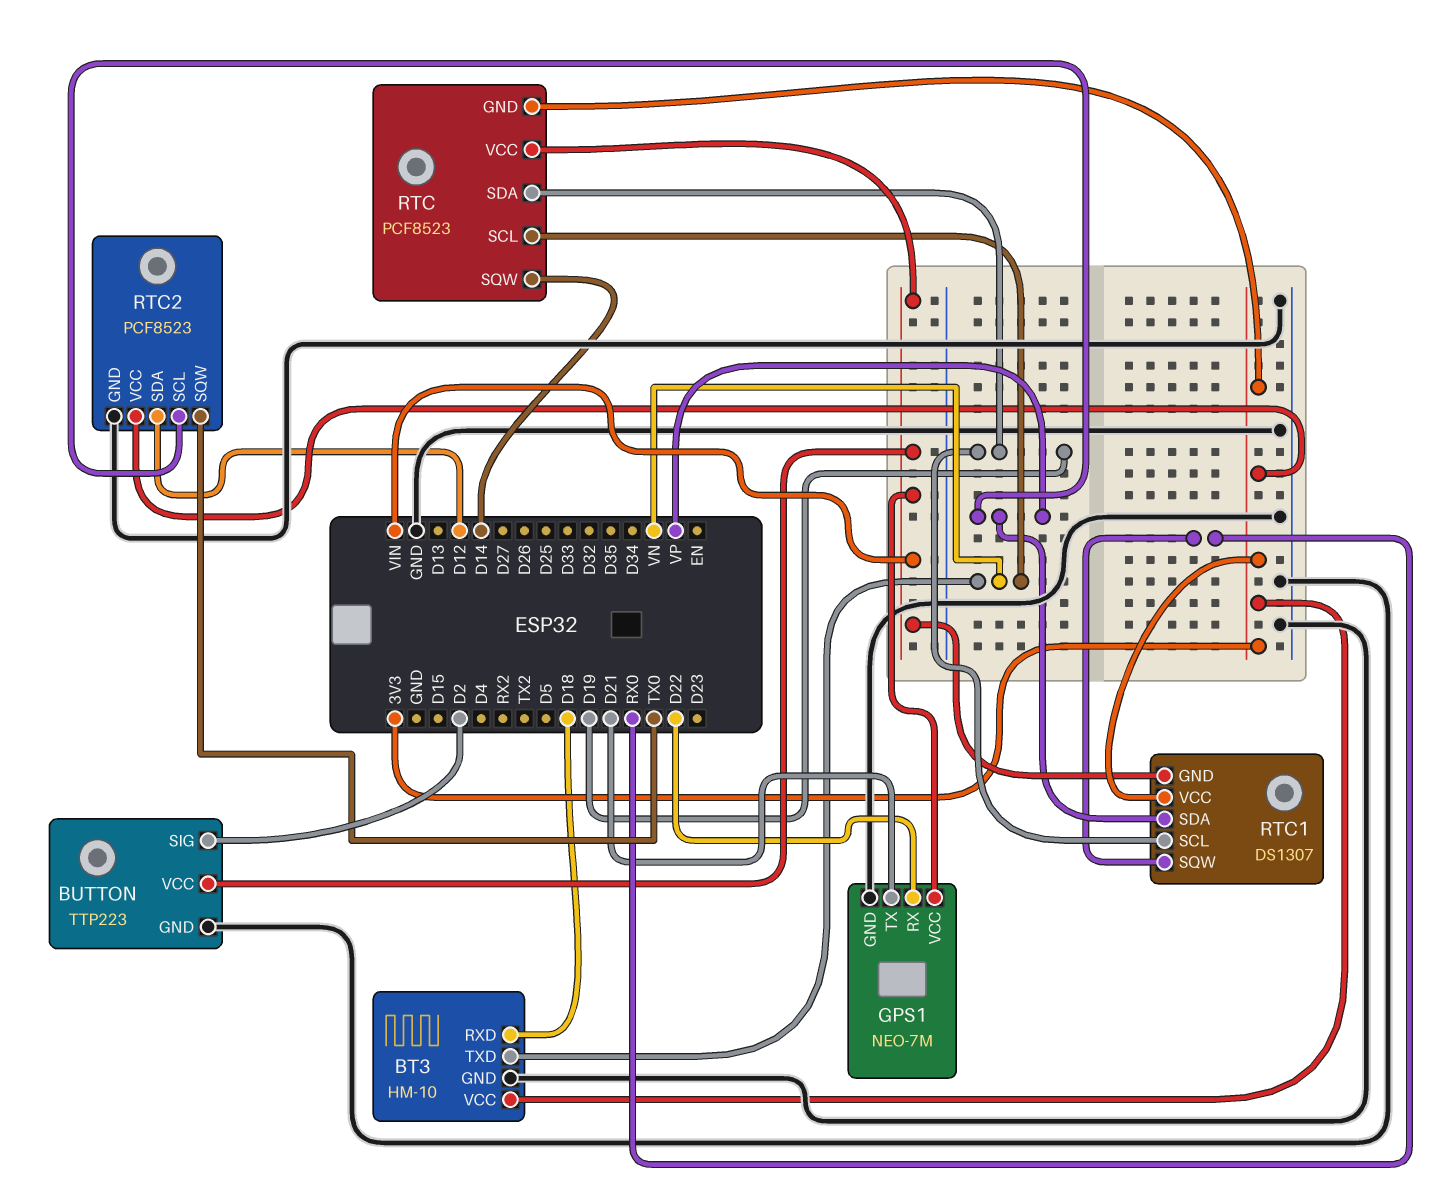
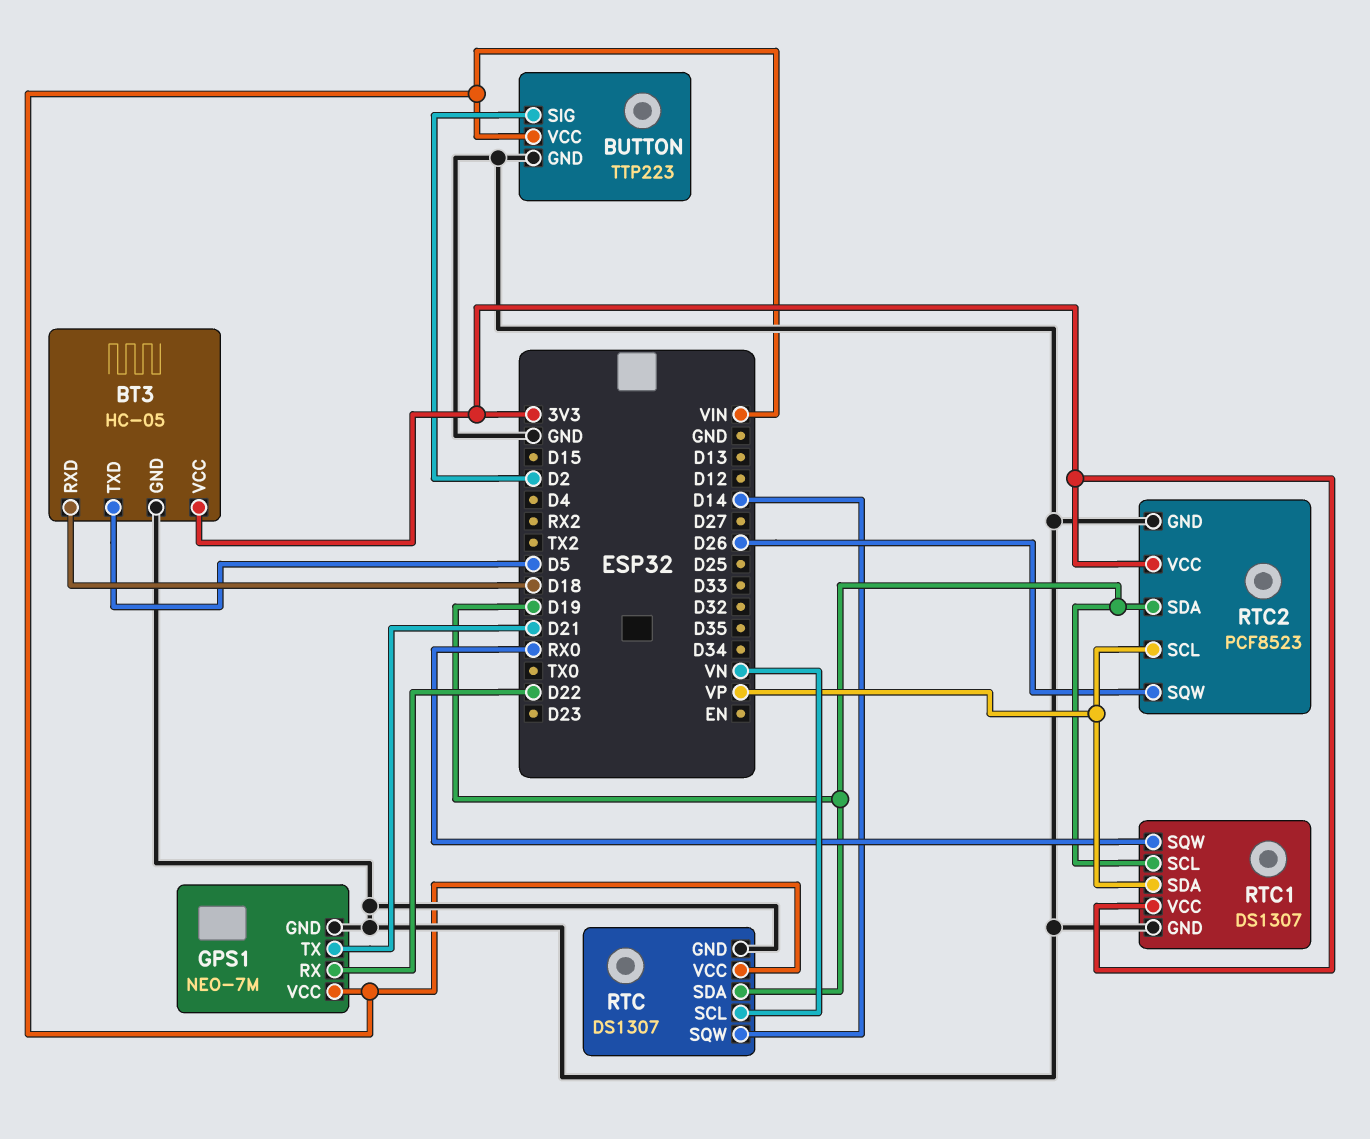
BT3: HM-10 -> HC-05
BT3 pin TXD: VN -> D5
RTC: PCF8523 -> DS1307
RTC pin GND: 3V3 -> GND
RTC1 pin GND: VIN -> GND
RTC2 pin SDA: D12 -> D19
RTC2 pin SQW: TX0 -> D26

